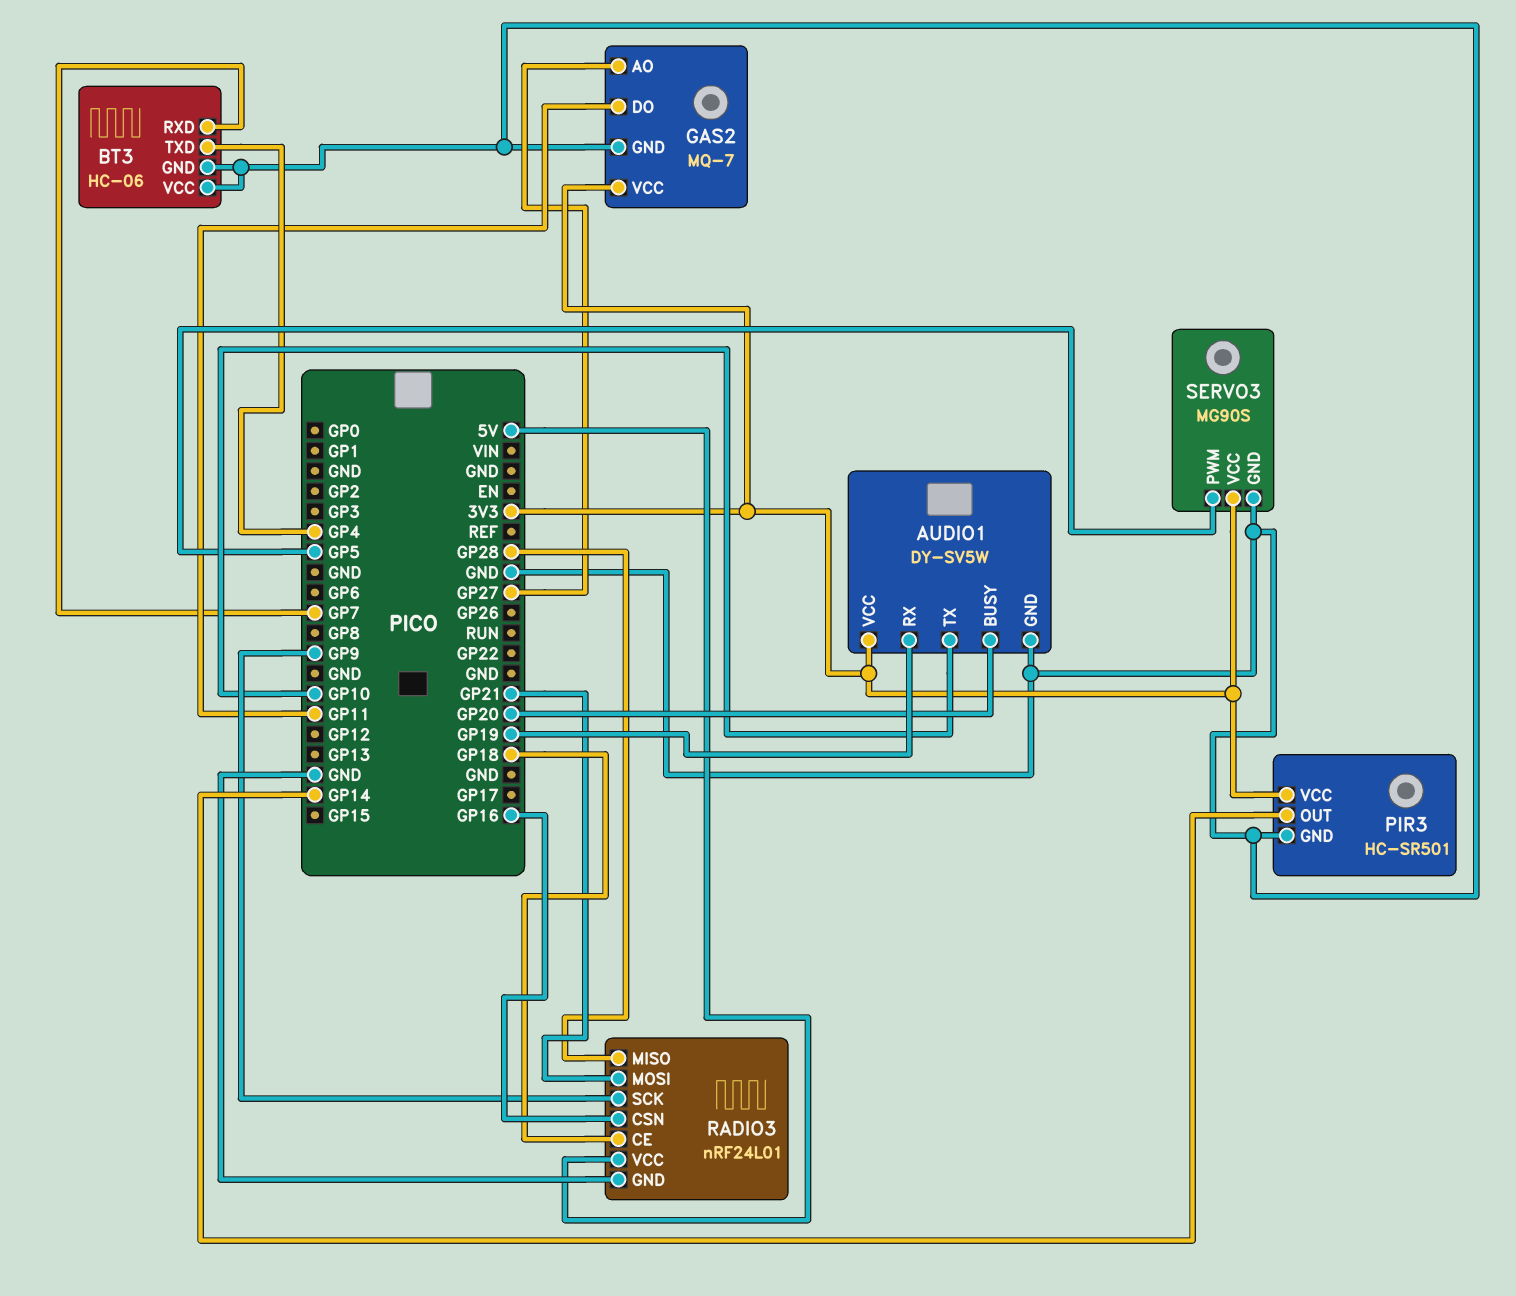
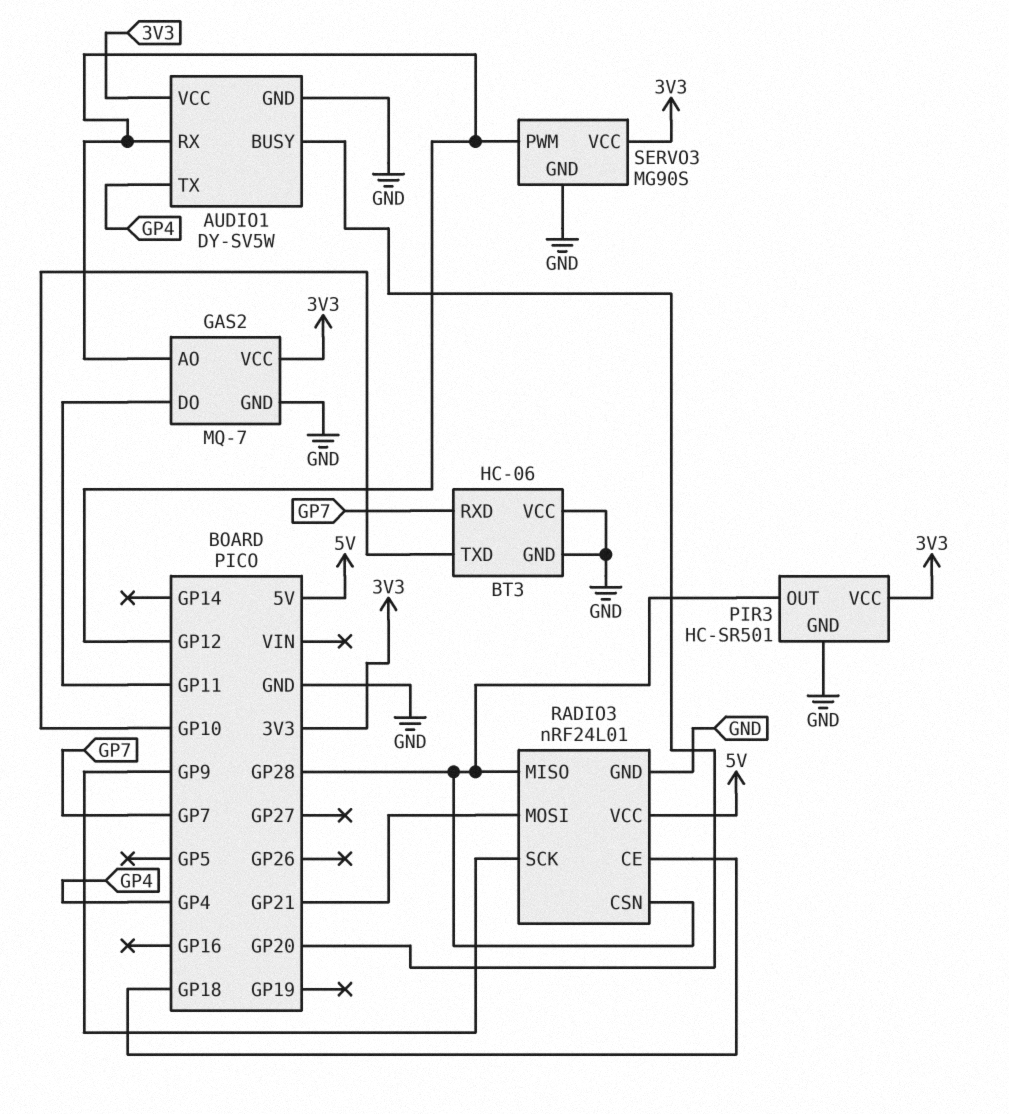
AUDIO1 pin RX: GP19 -> GP12
AUDIO1 pin TX: GP10 -> GP4
BT3 pin TXD: GP4 -> GP10
GAS2 pin AO: GP27 -> GP12
PIR3 pin OUT: GP14 -> GP28
RADIO3 pin CSN: GP16 -> GP28
SERVO3 pin PWM: GP5 -> GP12

